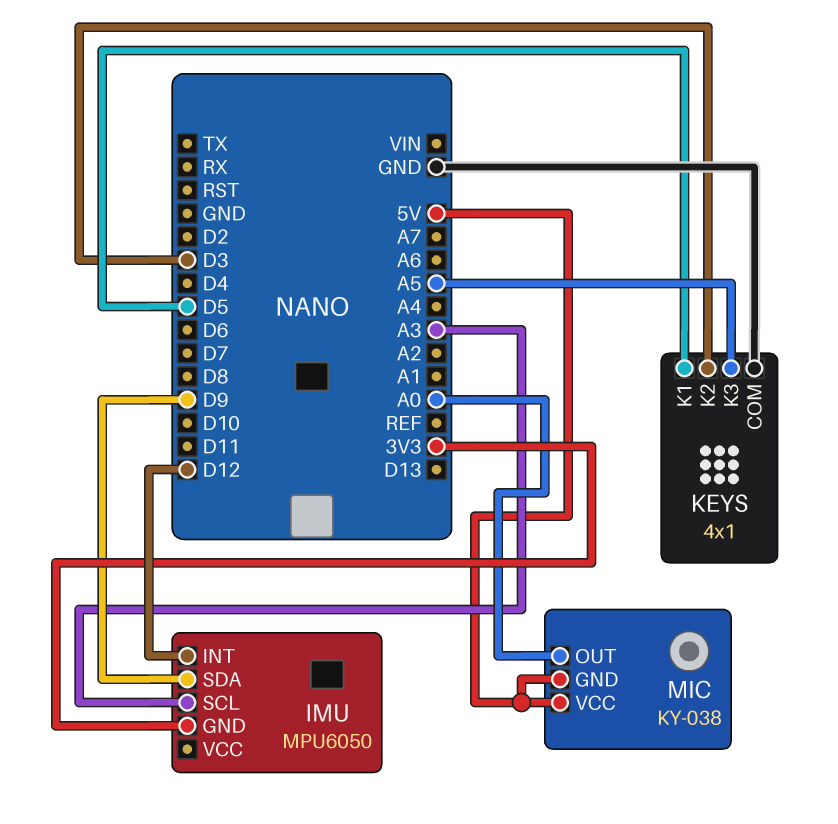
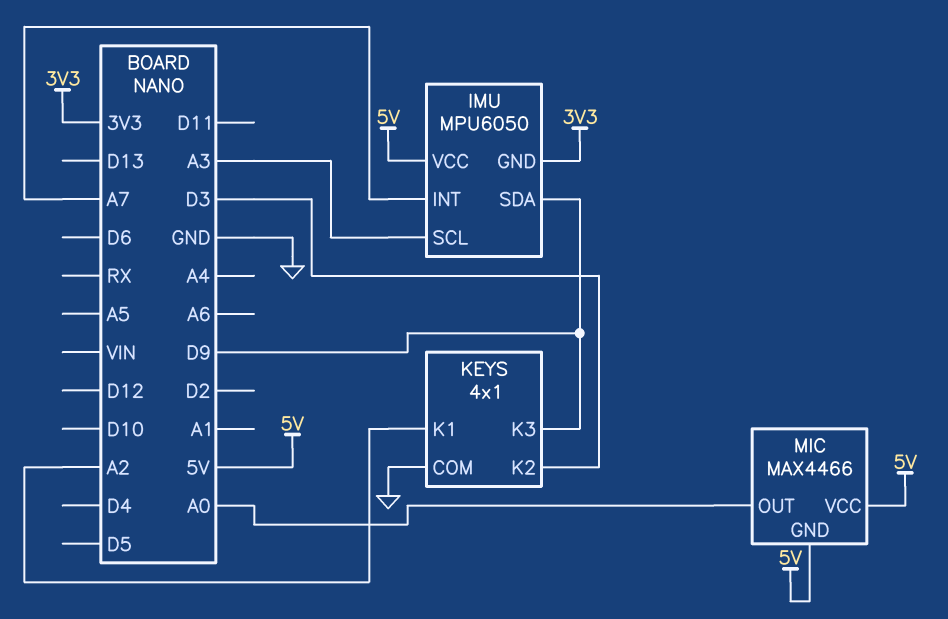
IMU pin INT: D12 -> A7
IMU pin VCC: none -> 5V
KEYS pin K1: D5 -> A2
KEYS pin K3: A5 -> D9
MIC: KY-038 -> MAX4466

